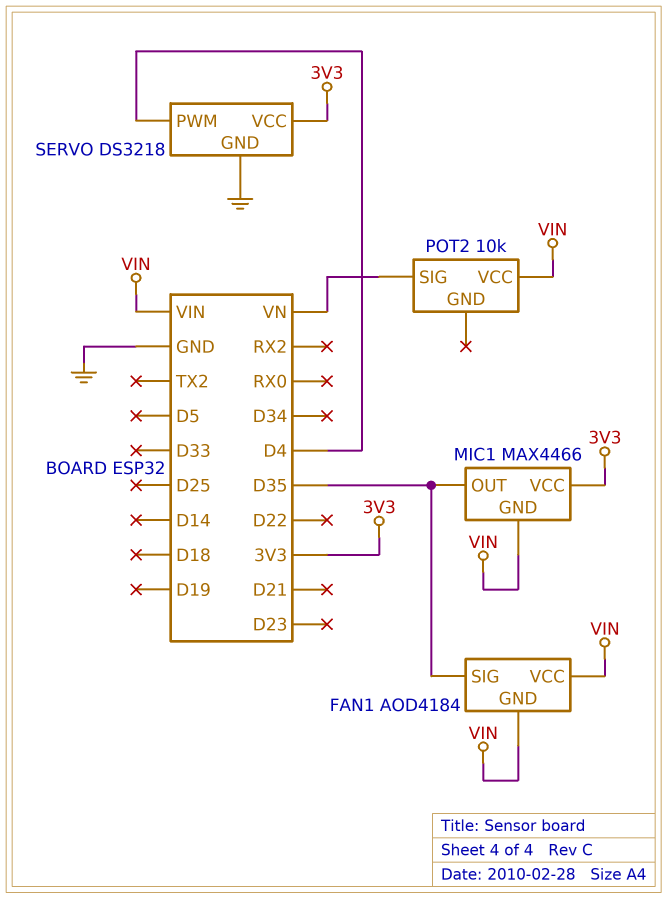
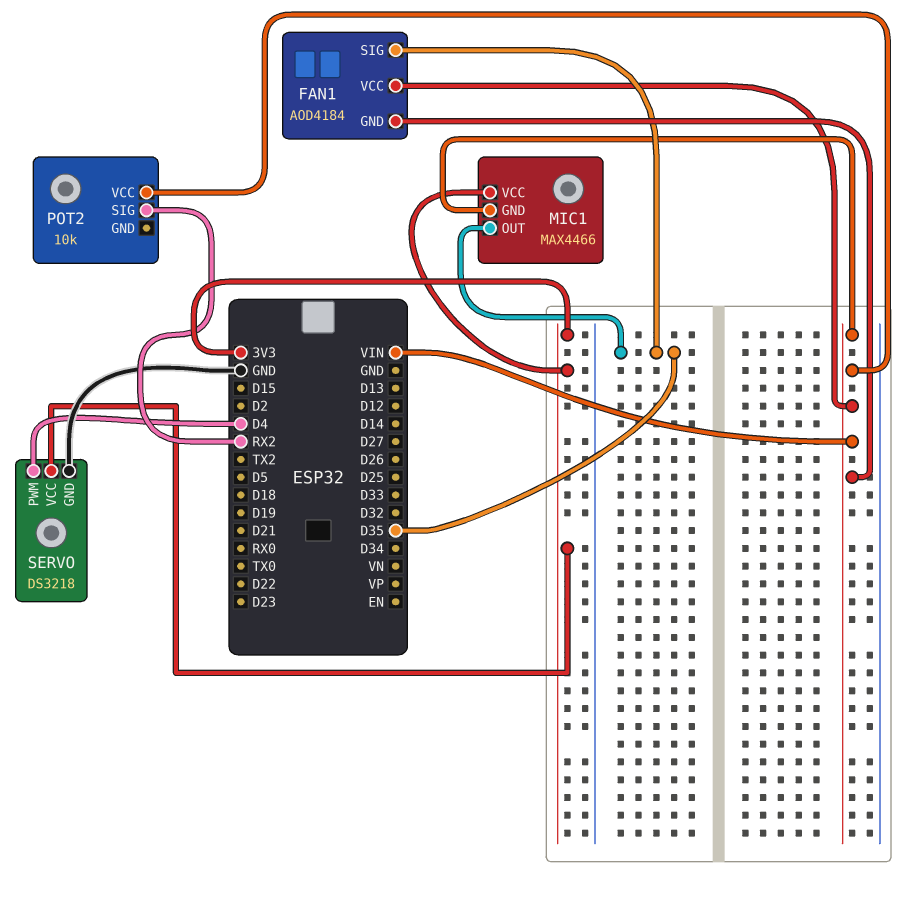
POT2 pin SIG: VN -> RX2

